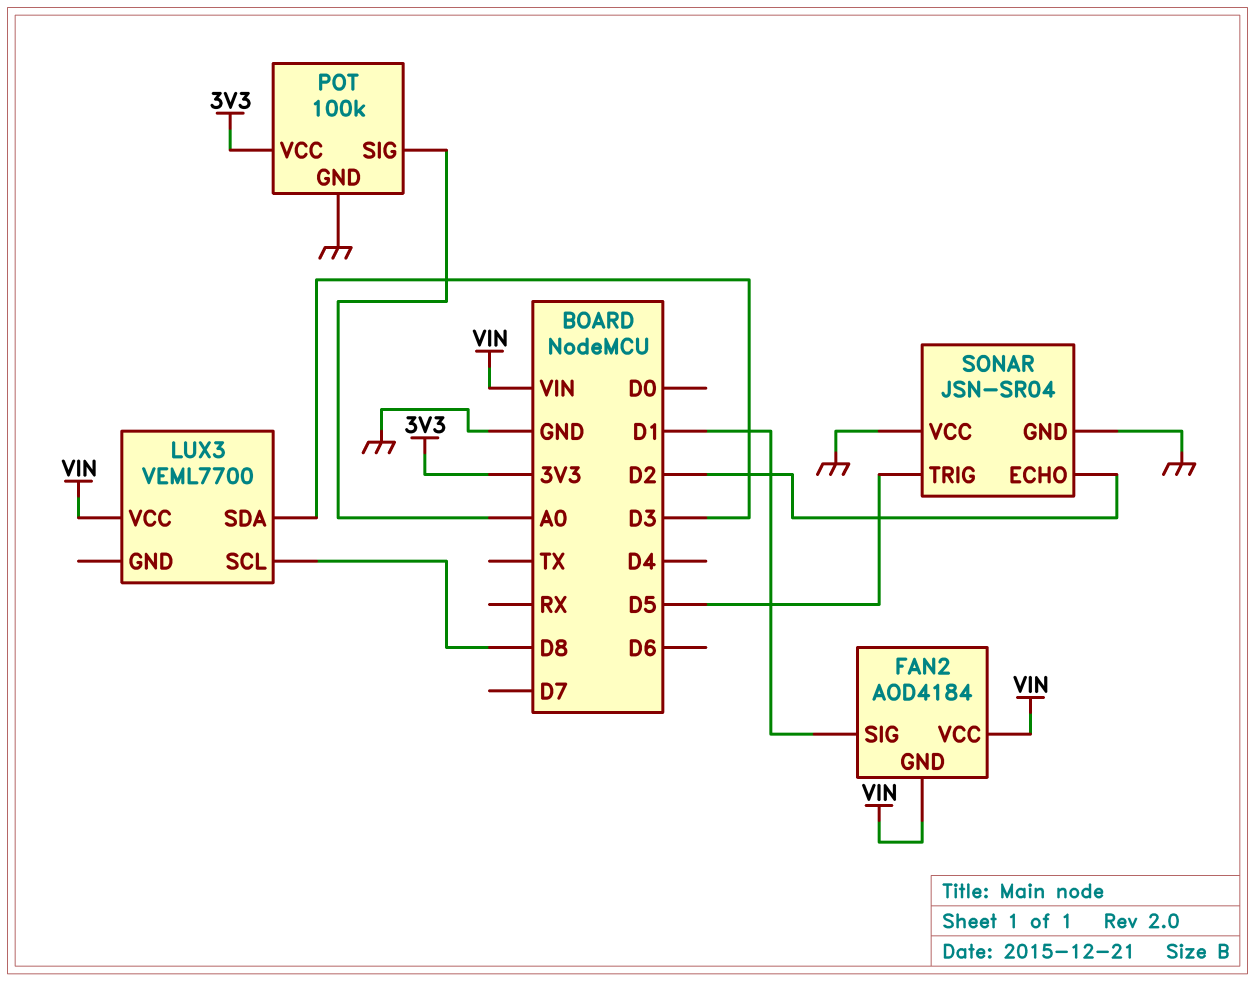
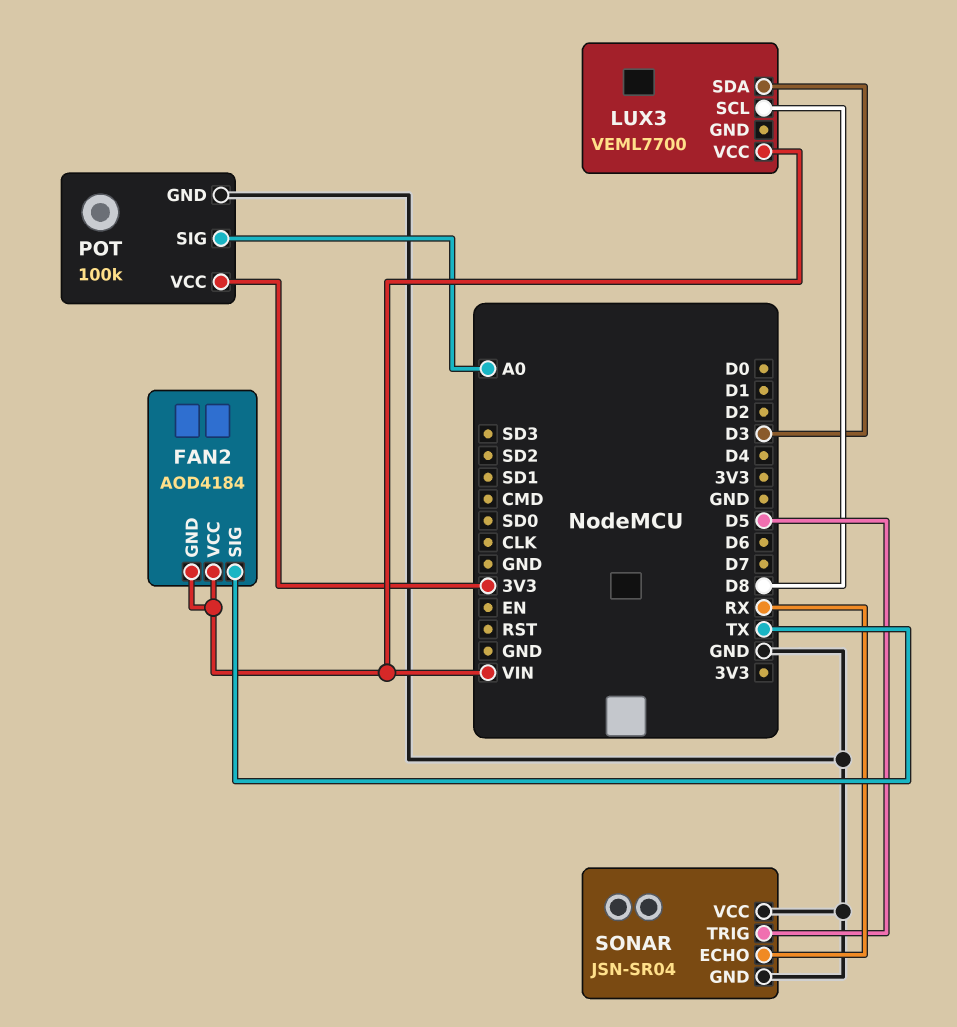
FAN2 pin SIG: D1 -> TX
SONAR pin ECHO: D2 -> RX

